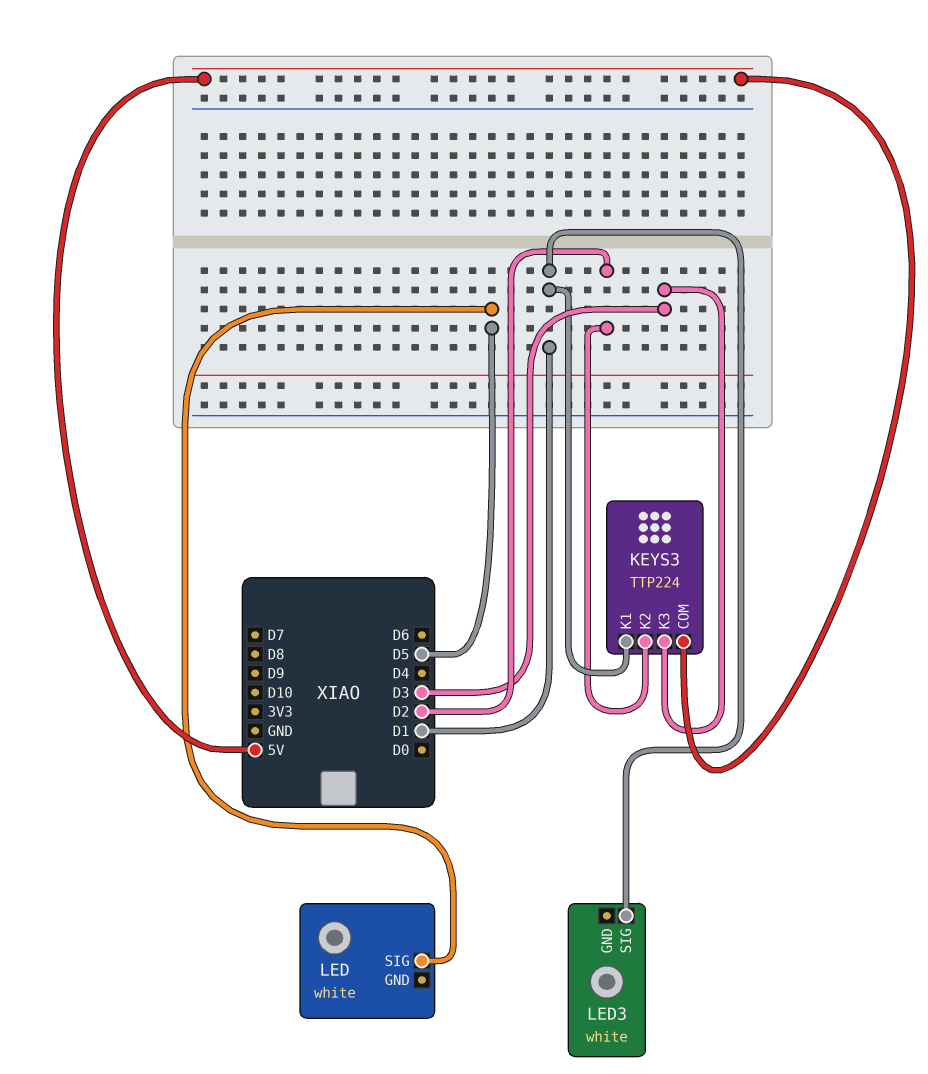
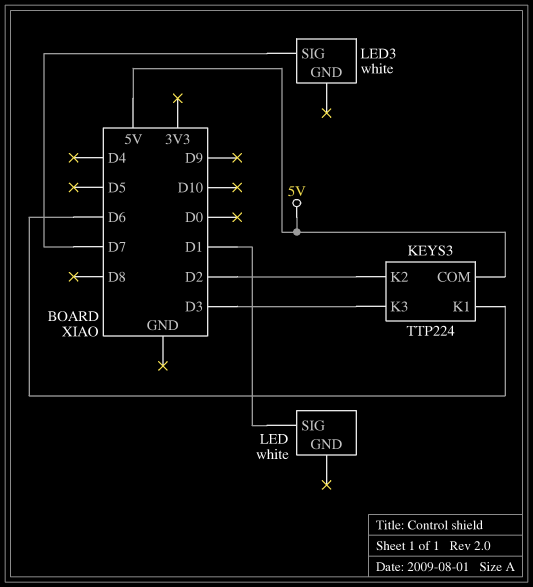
KEYS3 pin K1: D1 -> D6
LED pin SIG: D5 -> D1
LED3 pin SIG: D1 -> D7

